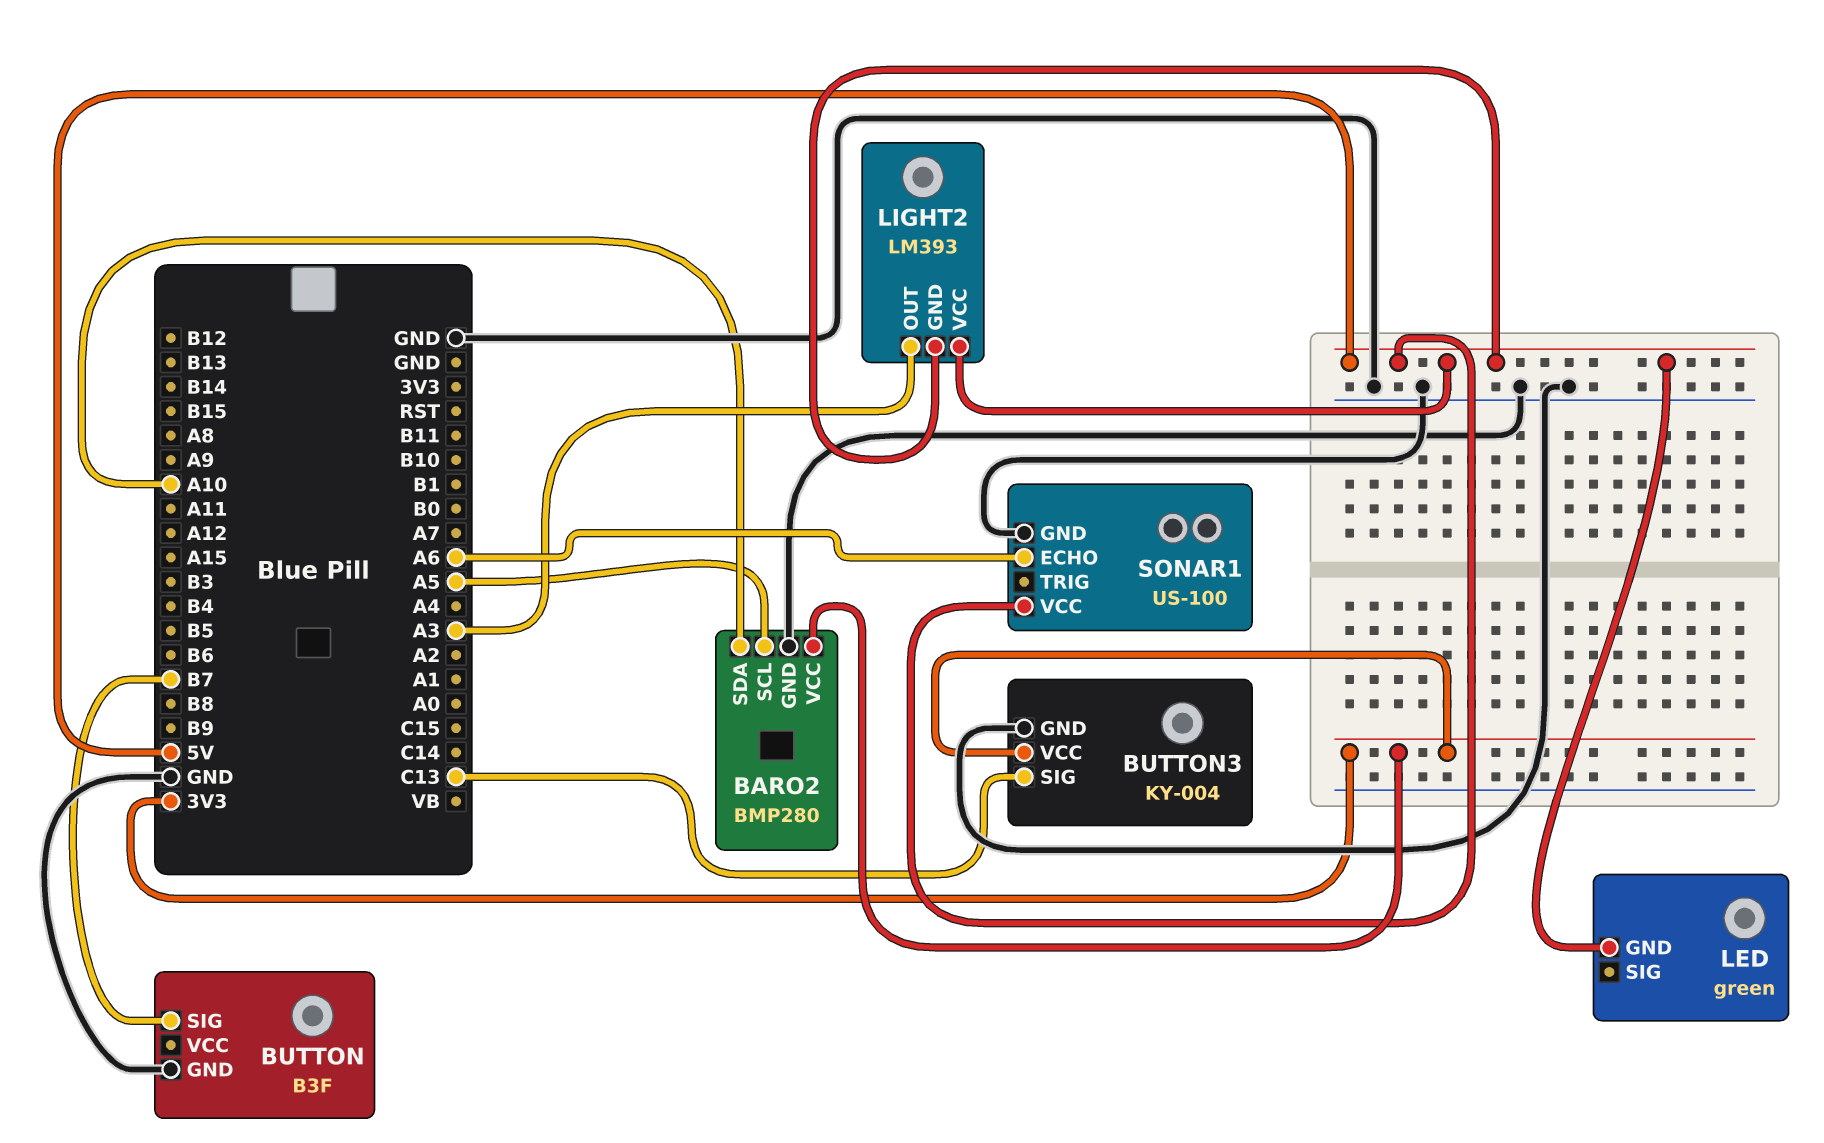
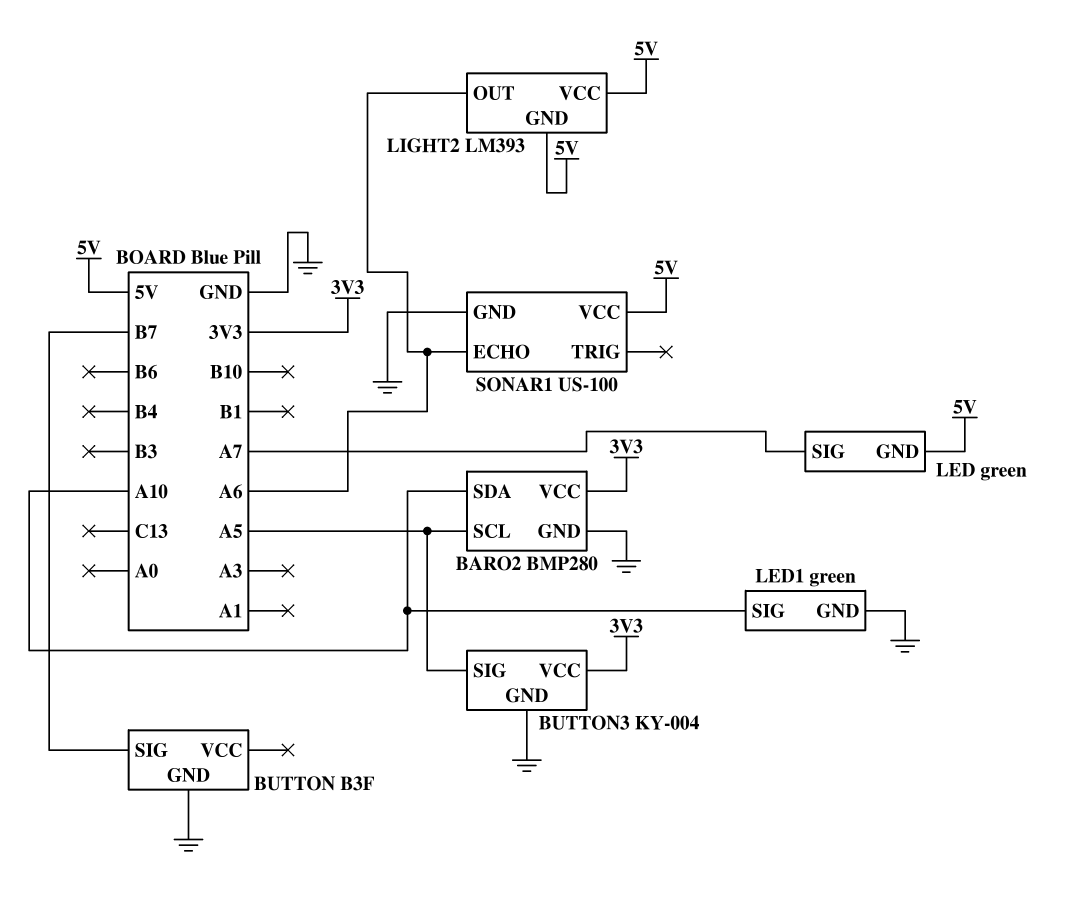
BUTTON3 pin SIG: C13 -> A5
LED pin SIG: none -> A7
LED1: none -> green
LED1 pin GND: none -> GND
LED1 pin SIG: none -> A10
LIGHT2 pin OUT: A3 -> A6

